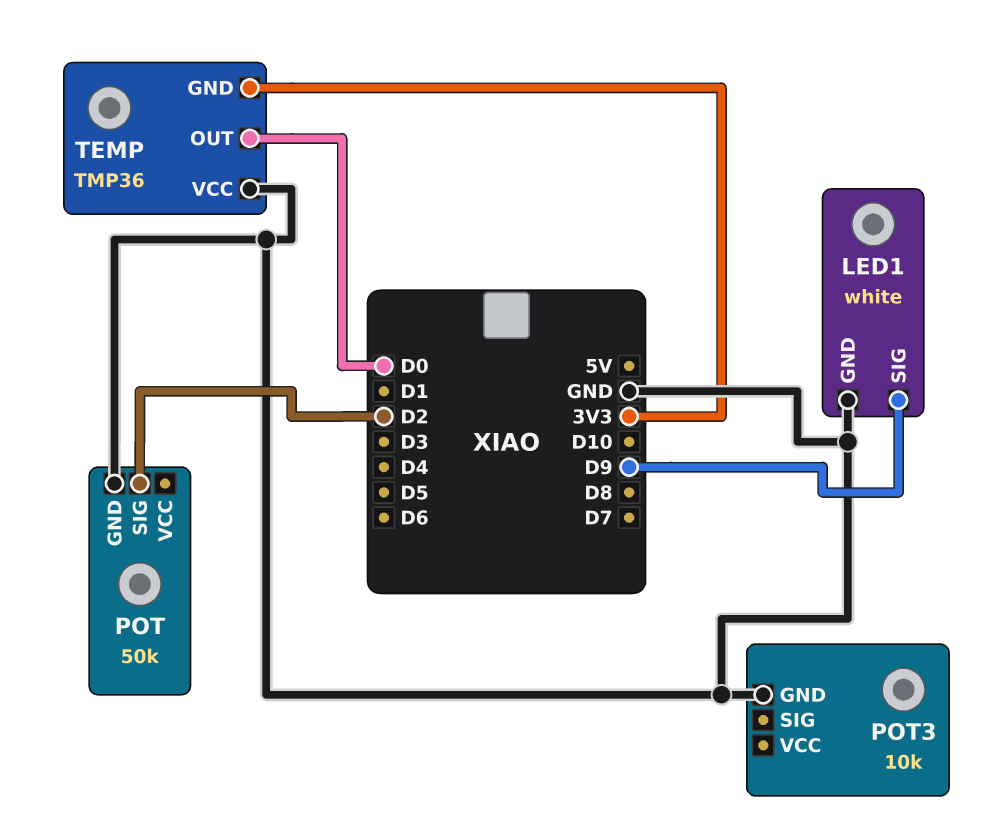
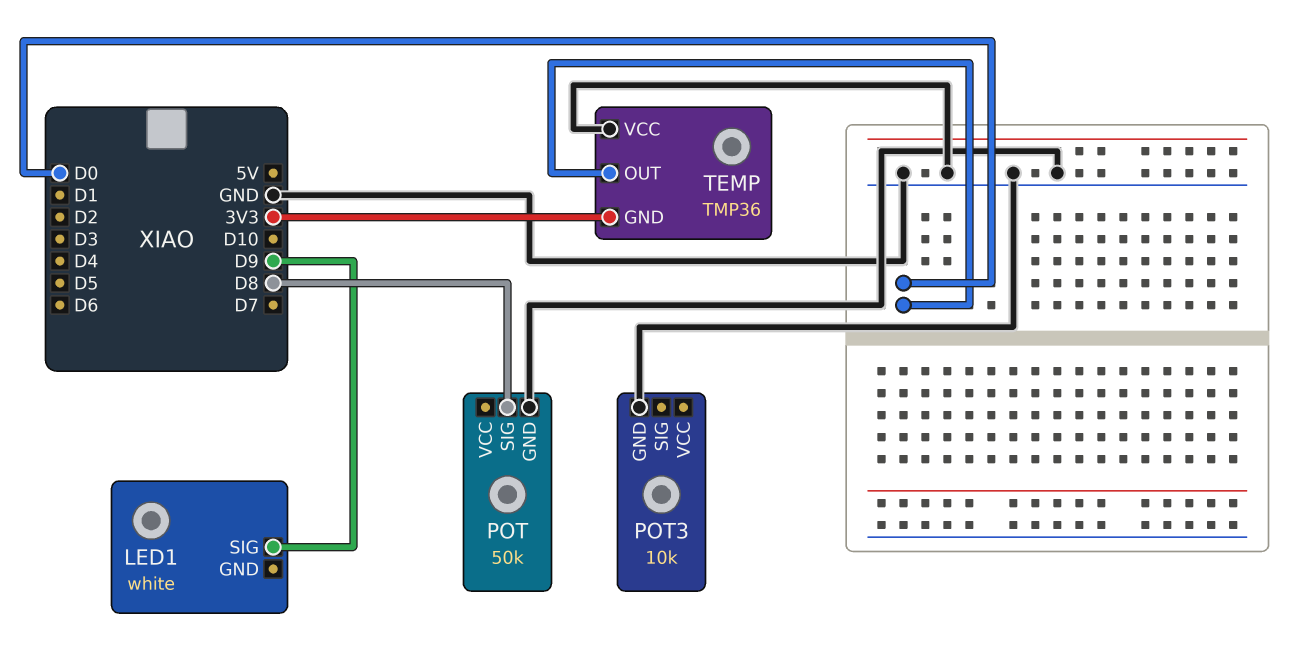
LED1 pin GND: GND -> none
POT pin SIG: D2 -> D8

